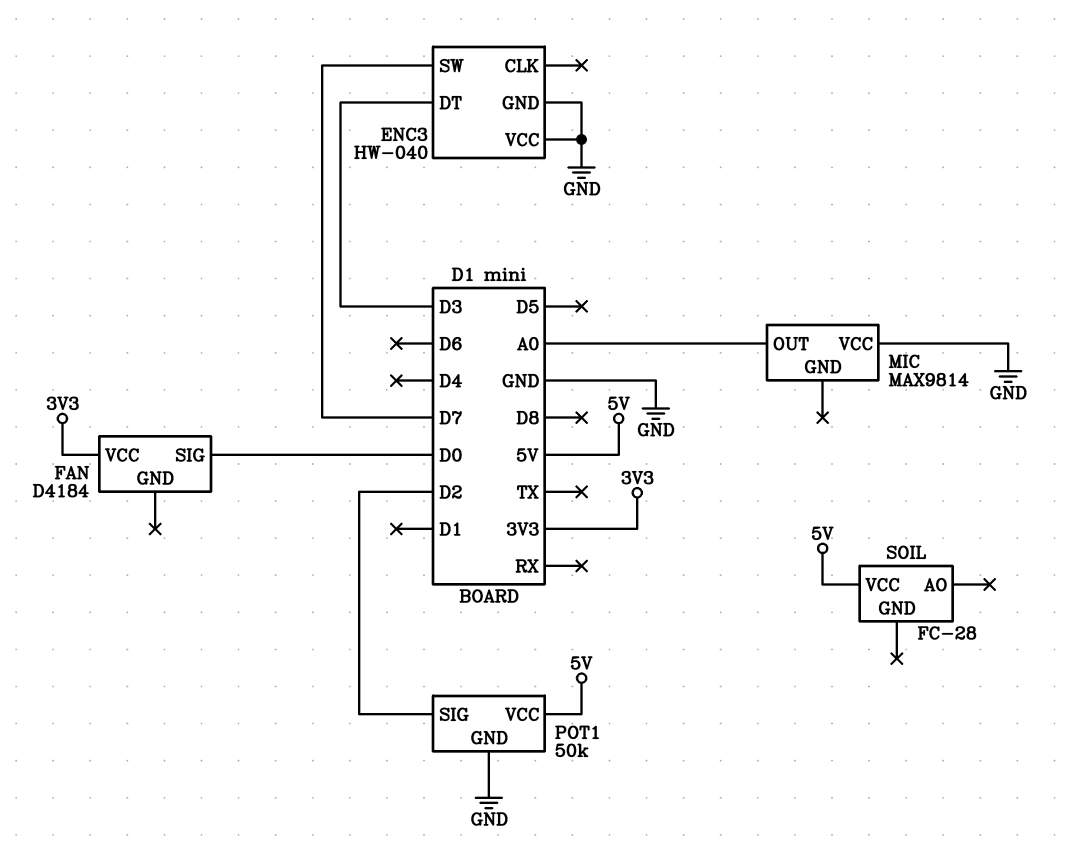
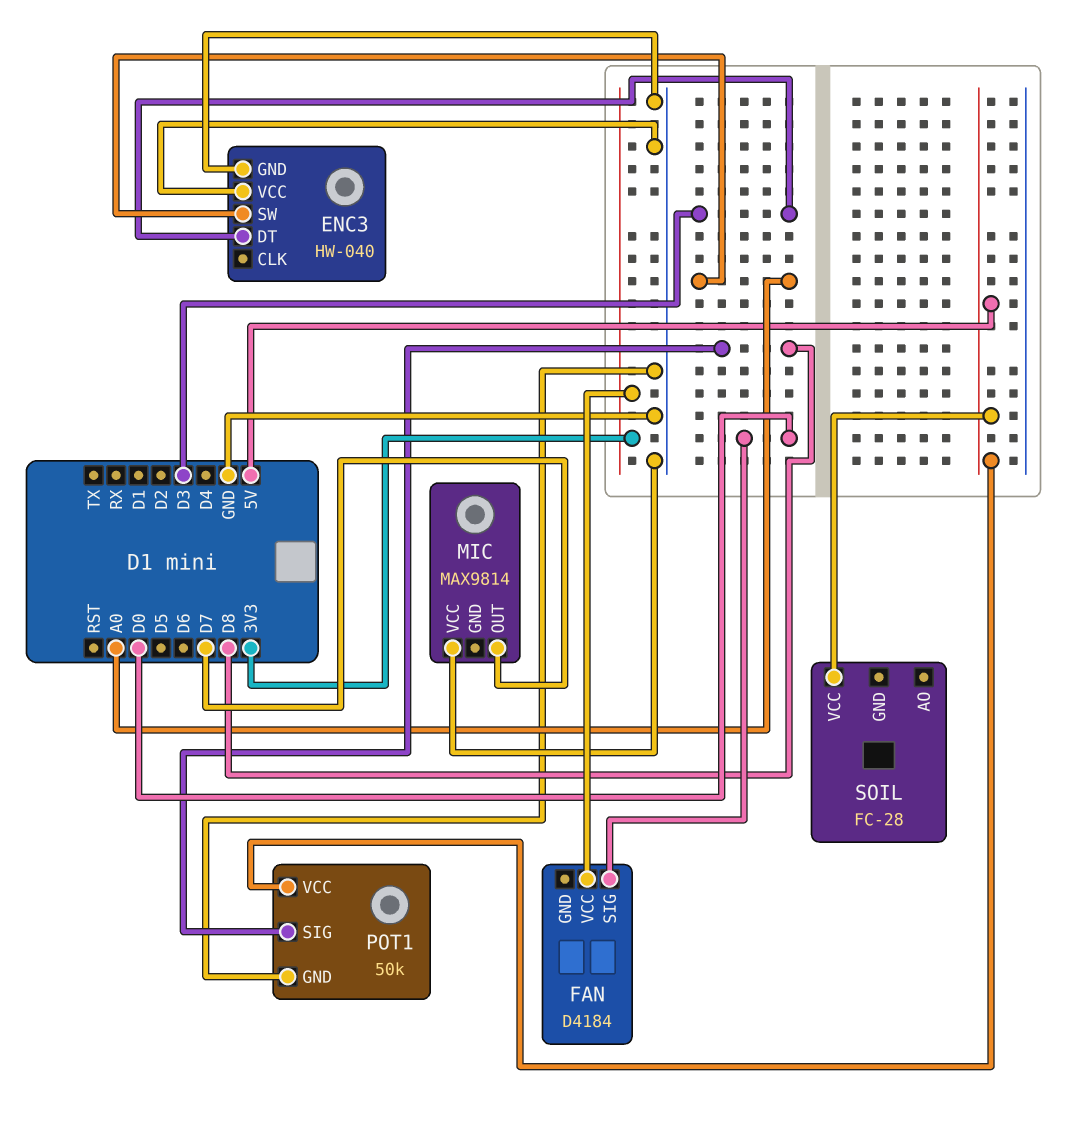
ENC3 pin SW: D7 -> A0
MIC pin OUT: A0 -> D7
POT1 pin SIG: D2 -> D8

